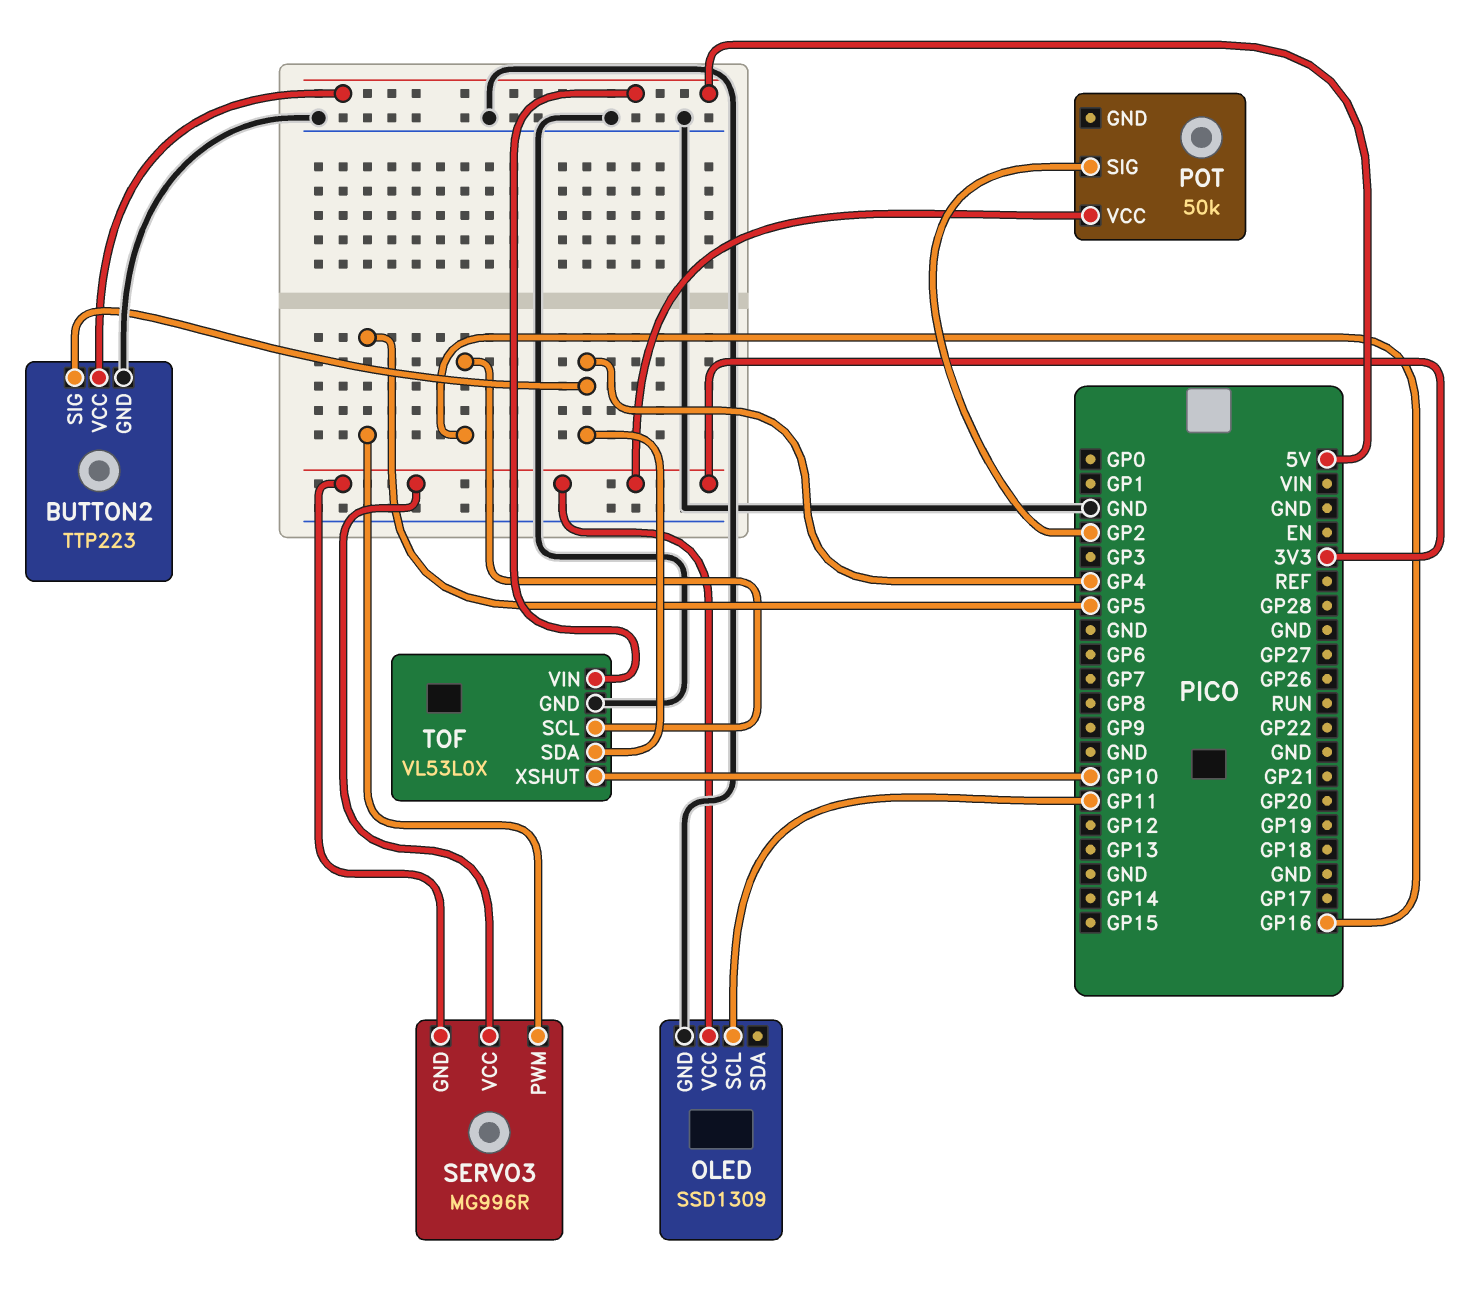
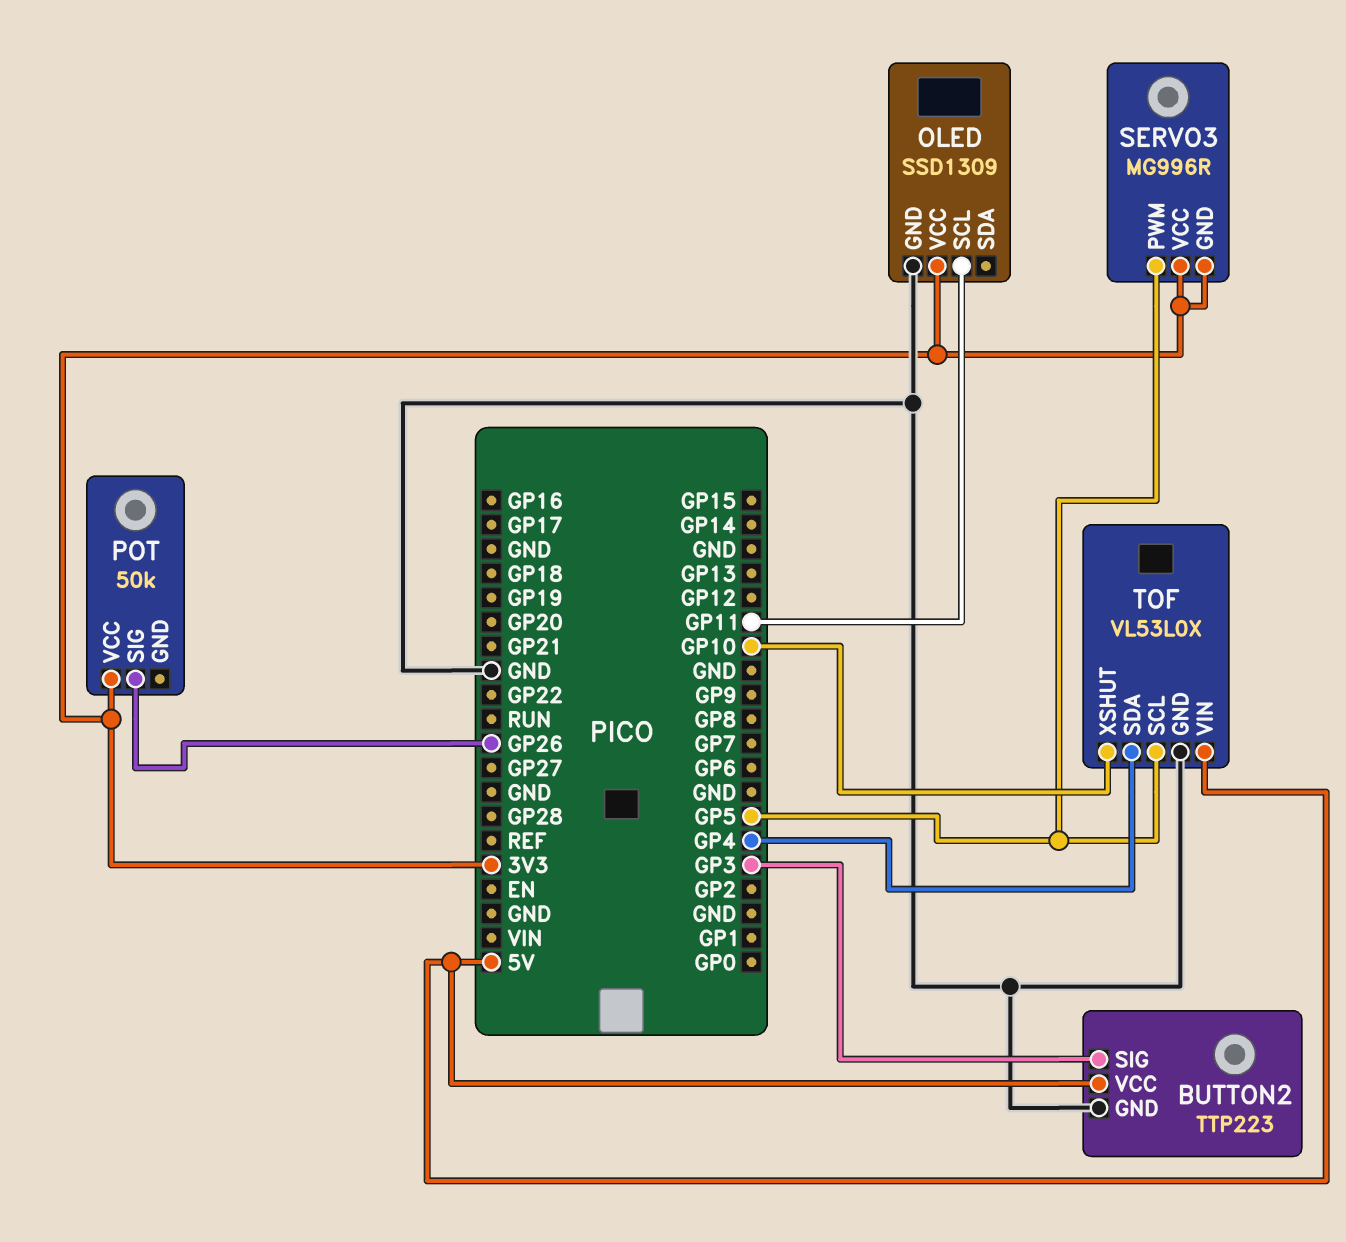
BUTTON2 pin SIG: GP4 -> GP3
POT pin SIG: GP2 -> GP26
TOF pin SCL: GP16 -> GP5

